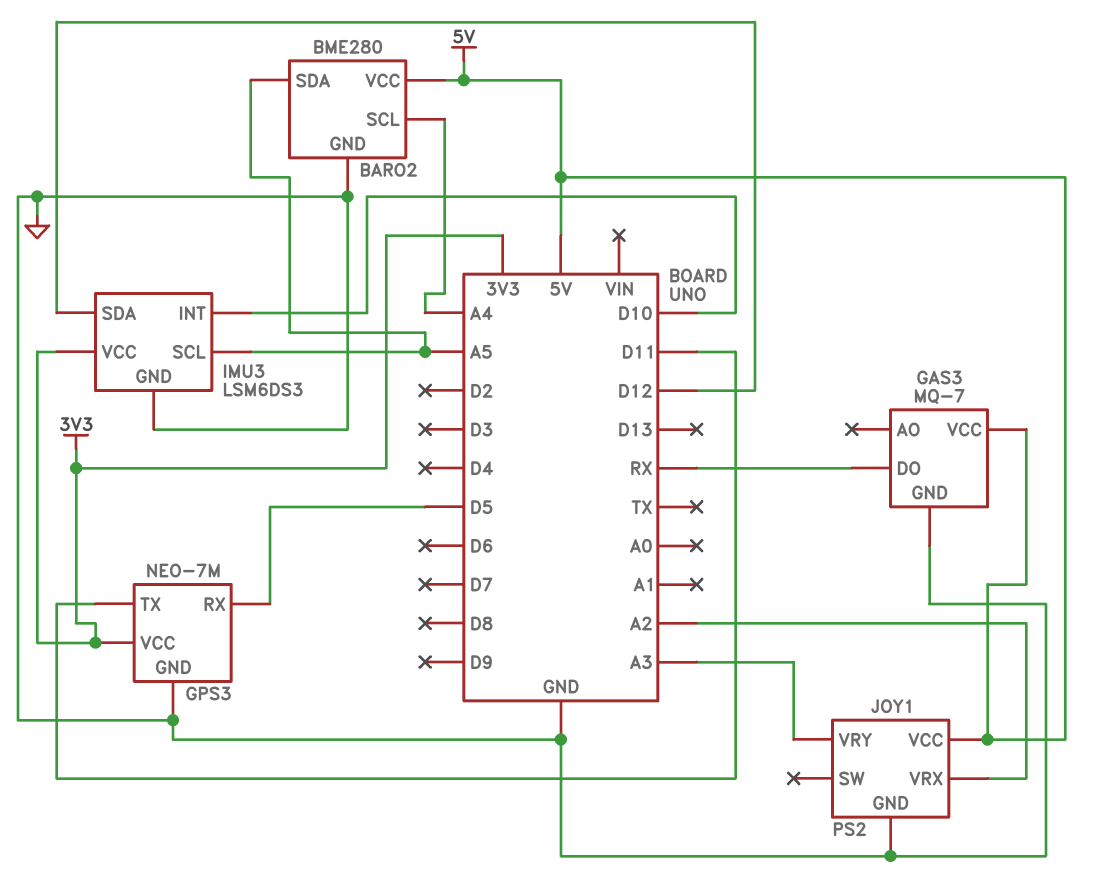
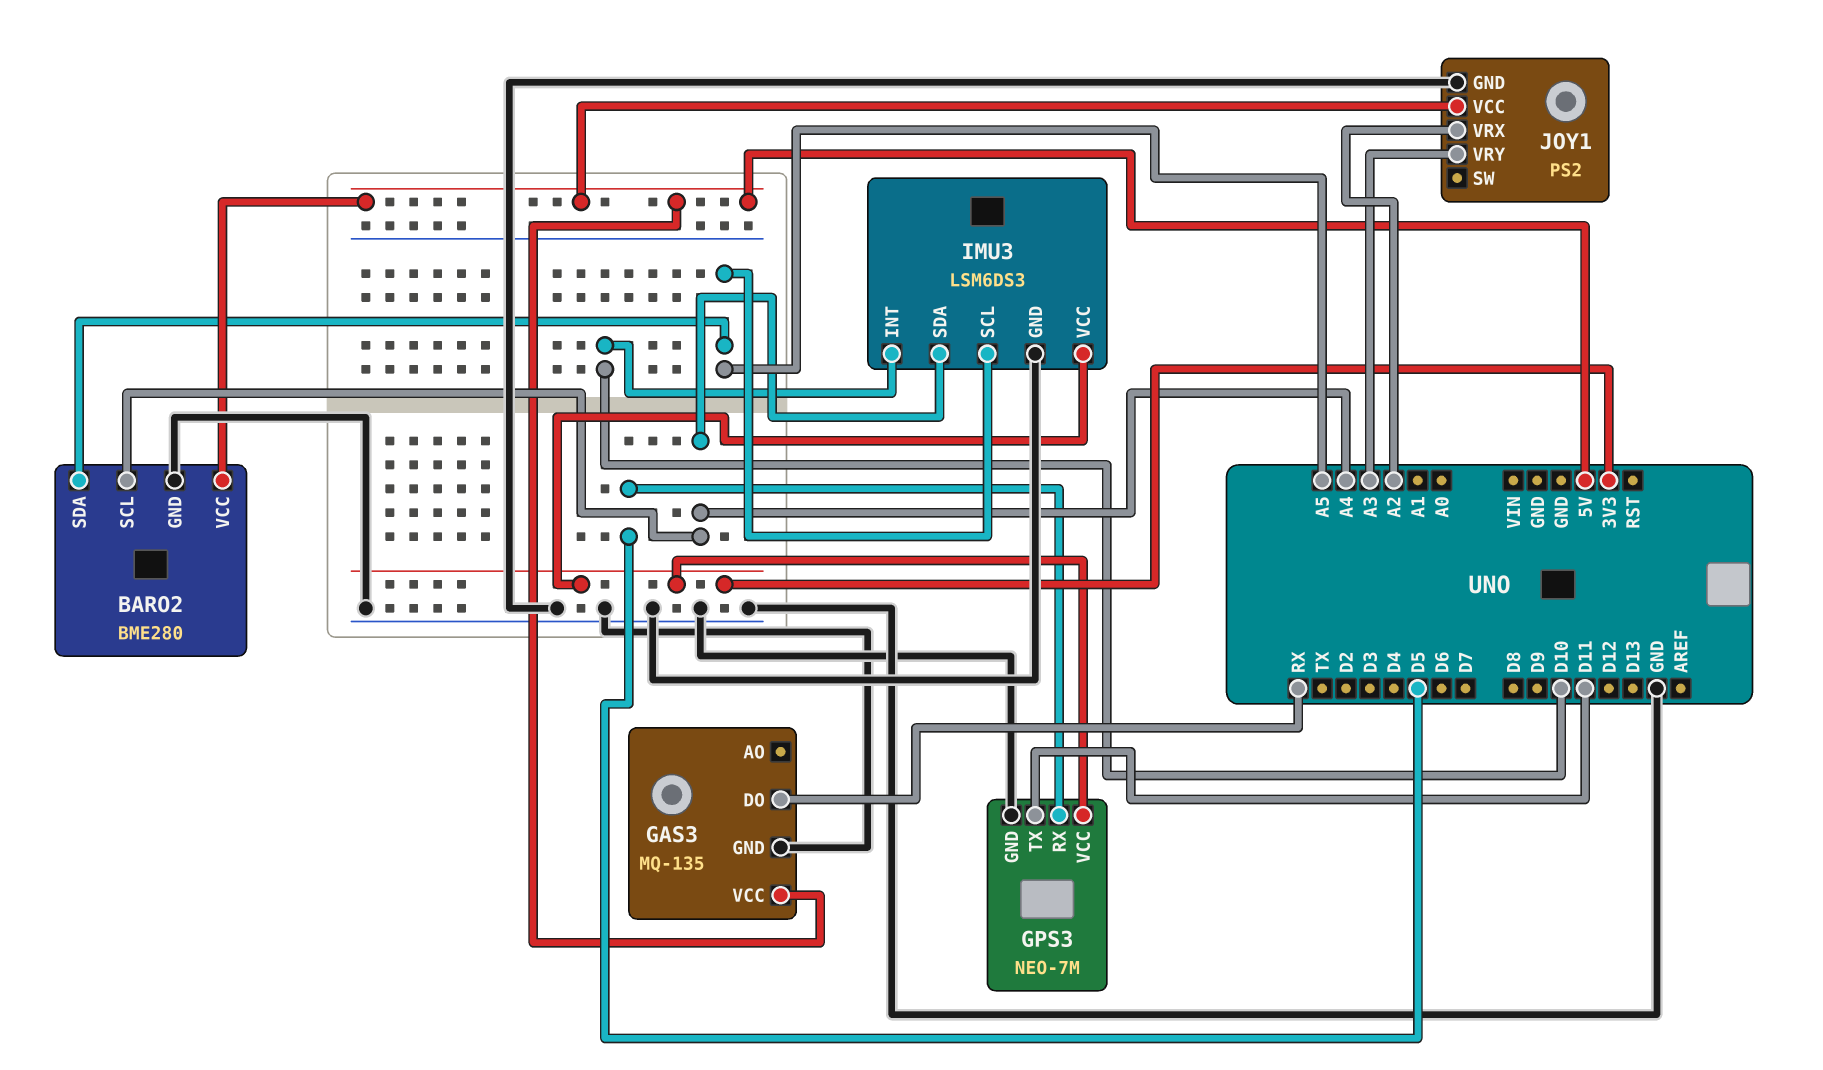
GAS3: MQ-7 -> MQ-135
IMU3 pin SDA: D12 -> A4

